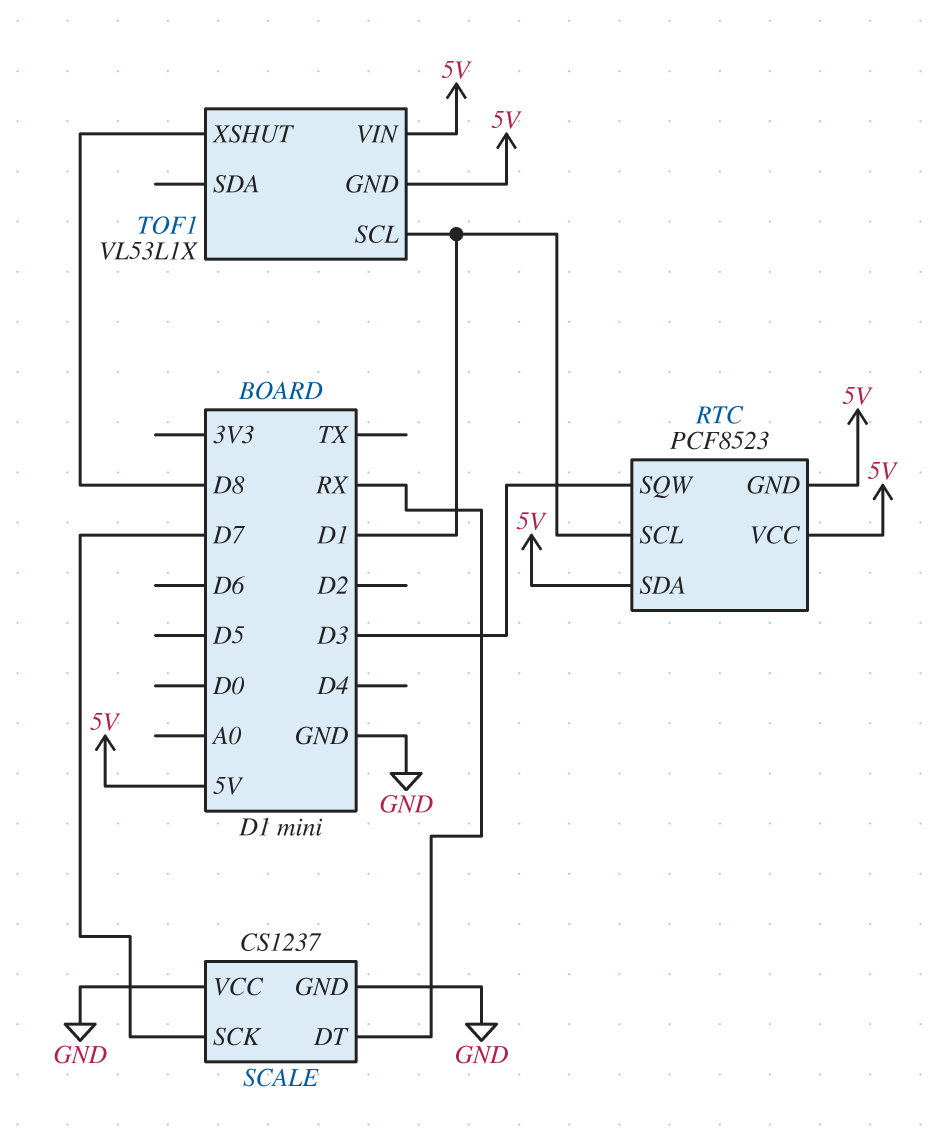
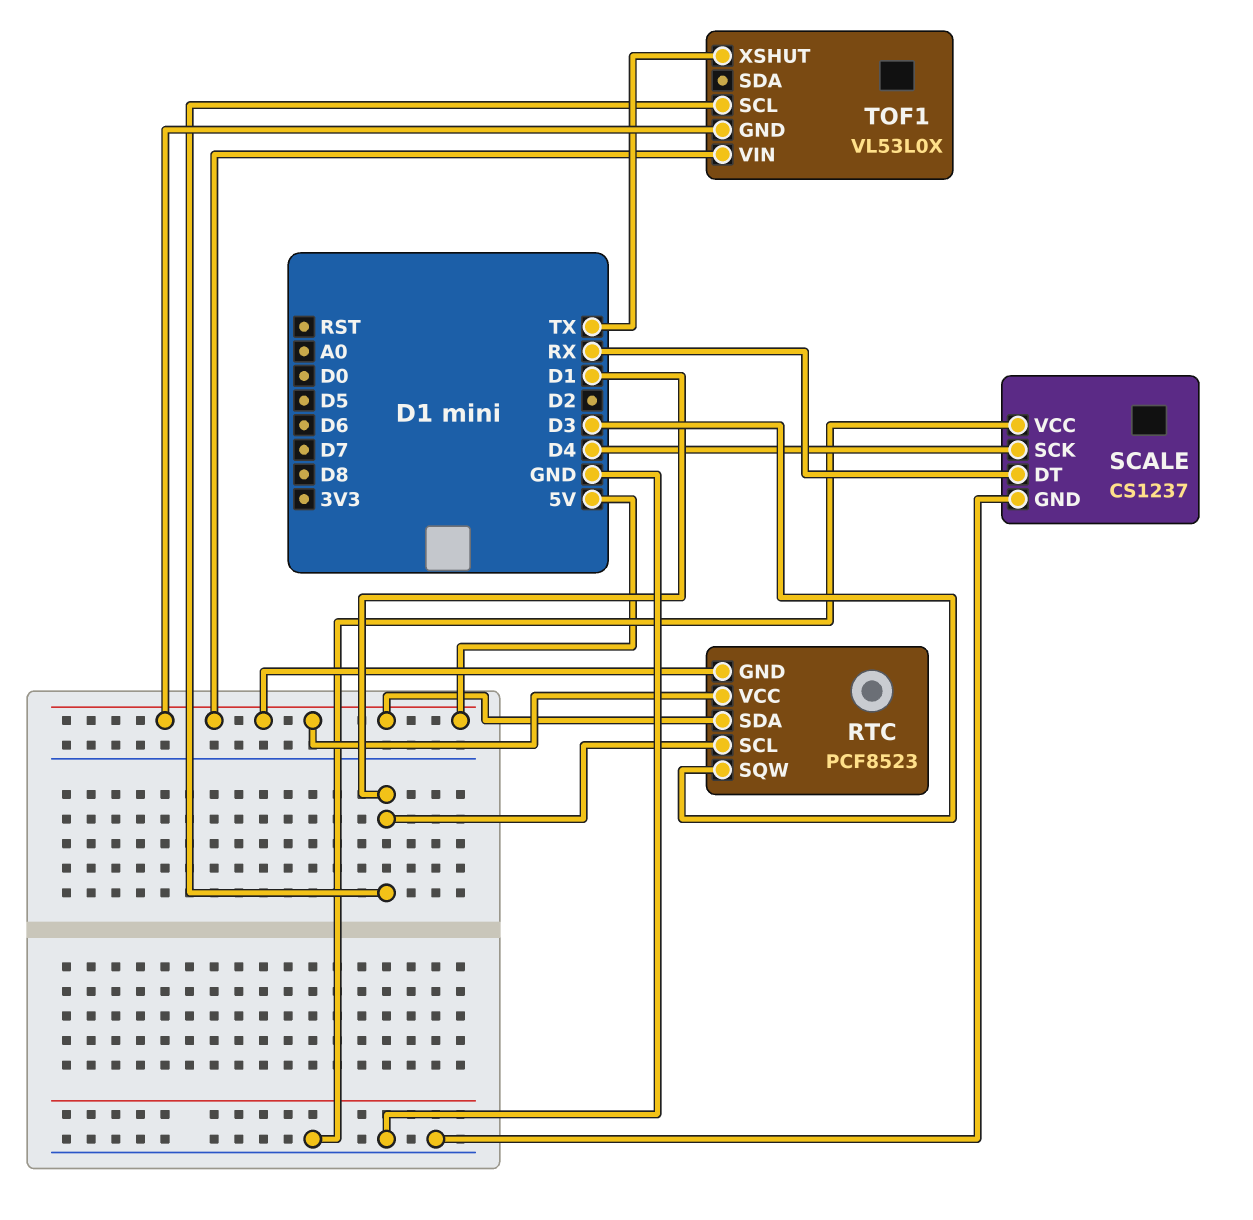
SCALE pin SCK: D7 -> D4
TOF1: VL53L1X -> VL53L0X
TOF1 pin XSHUT: D8 -> TX

